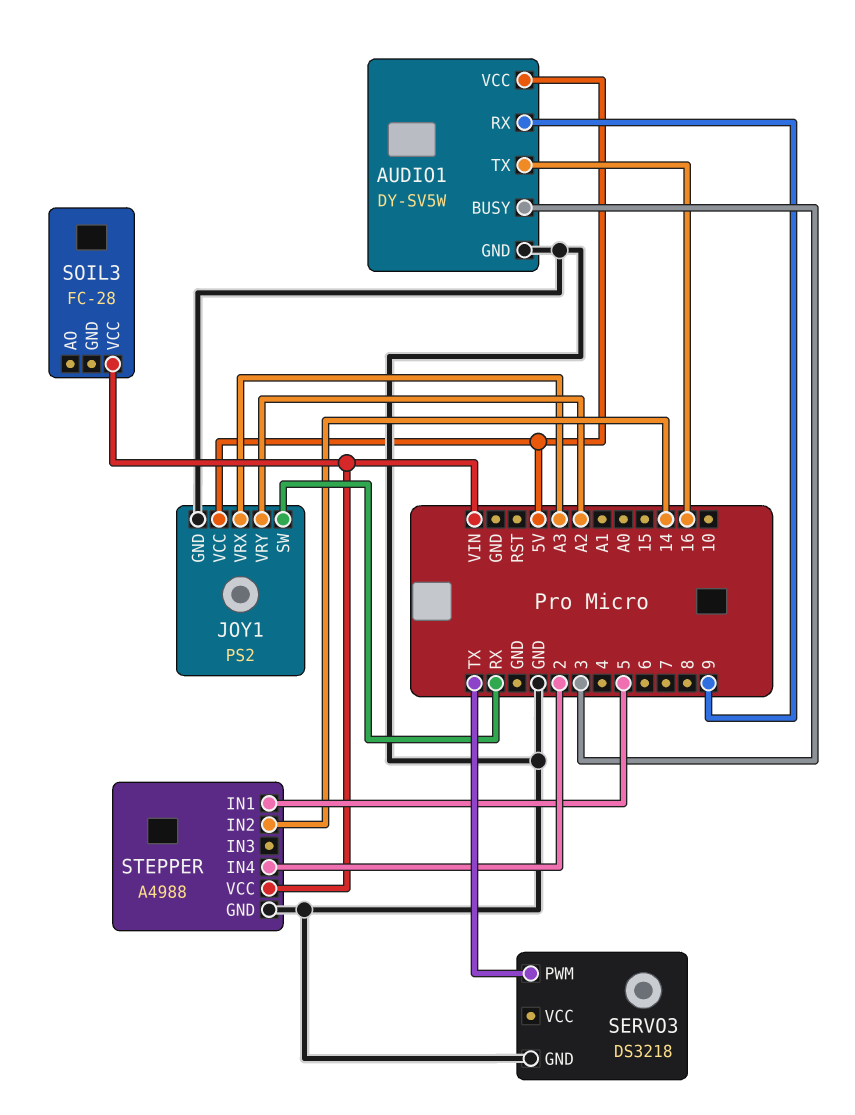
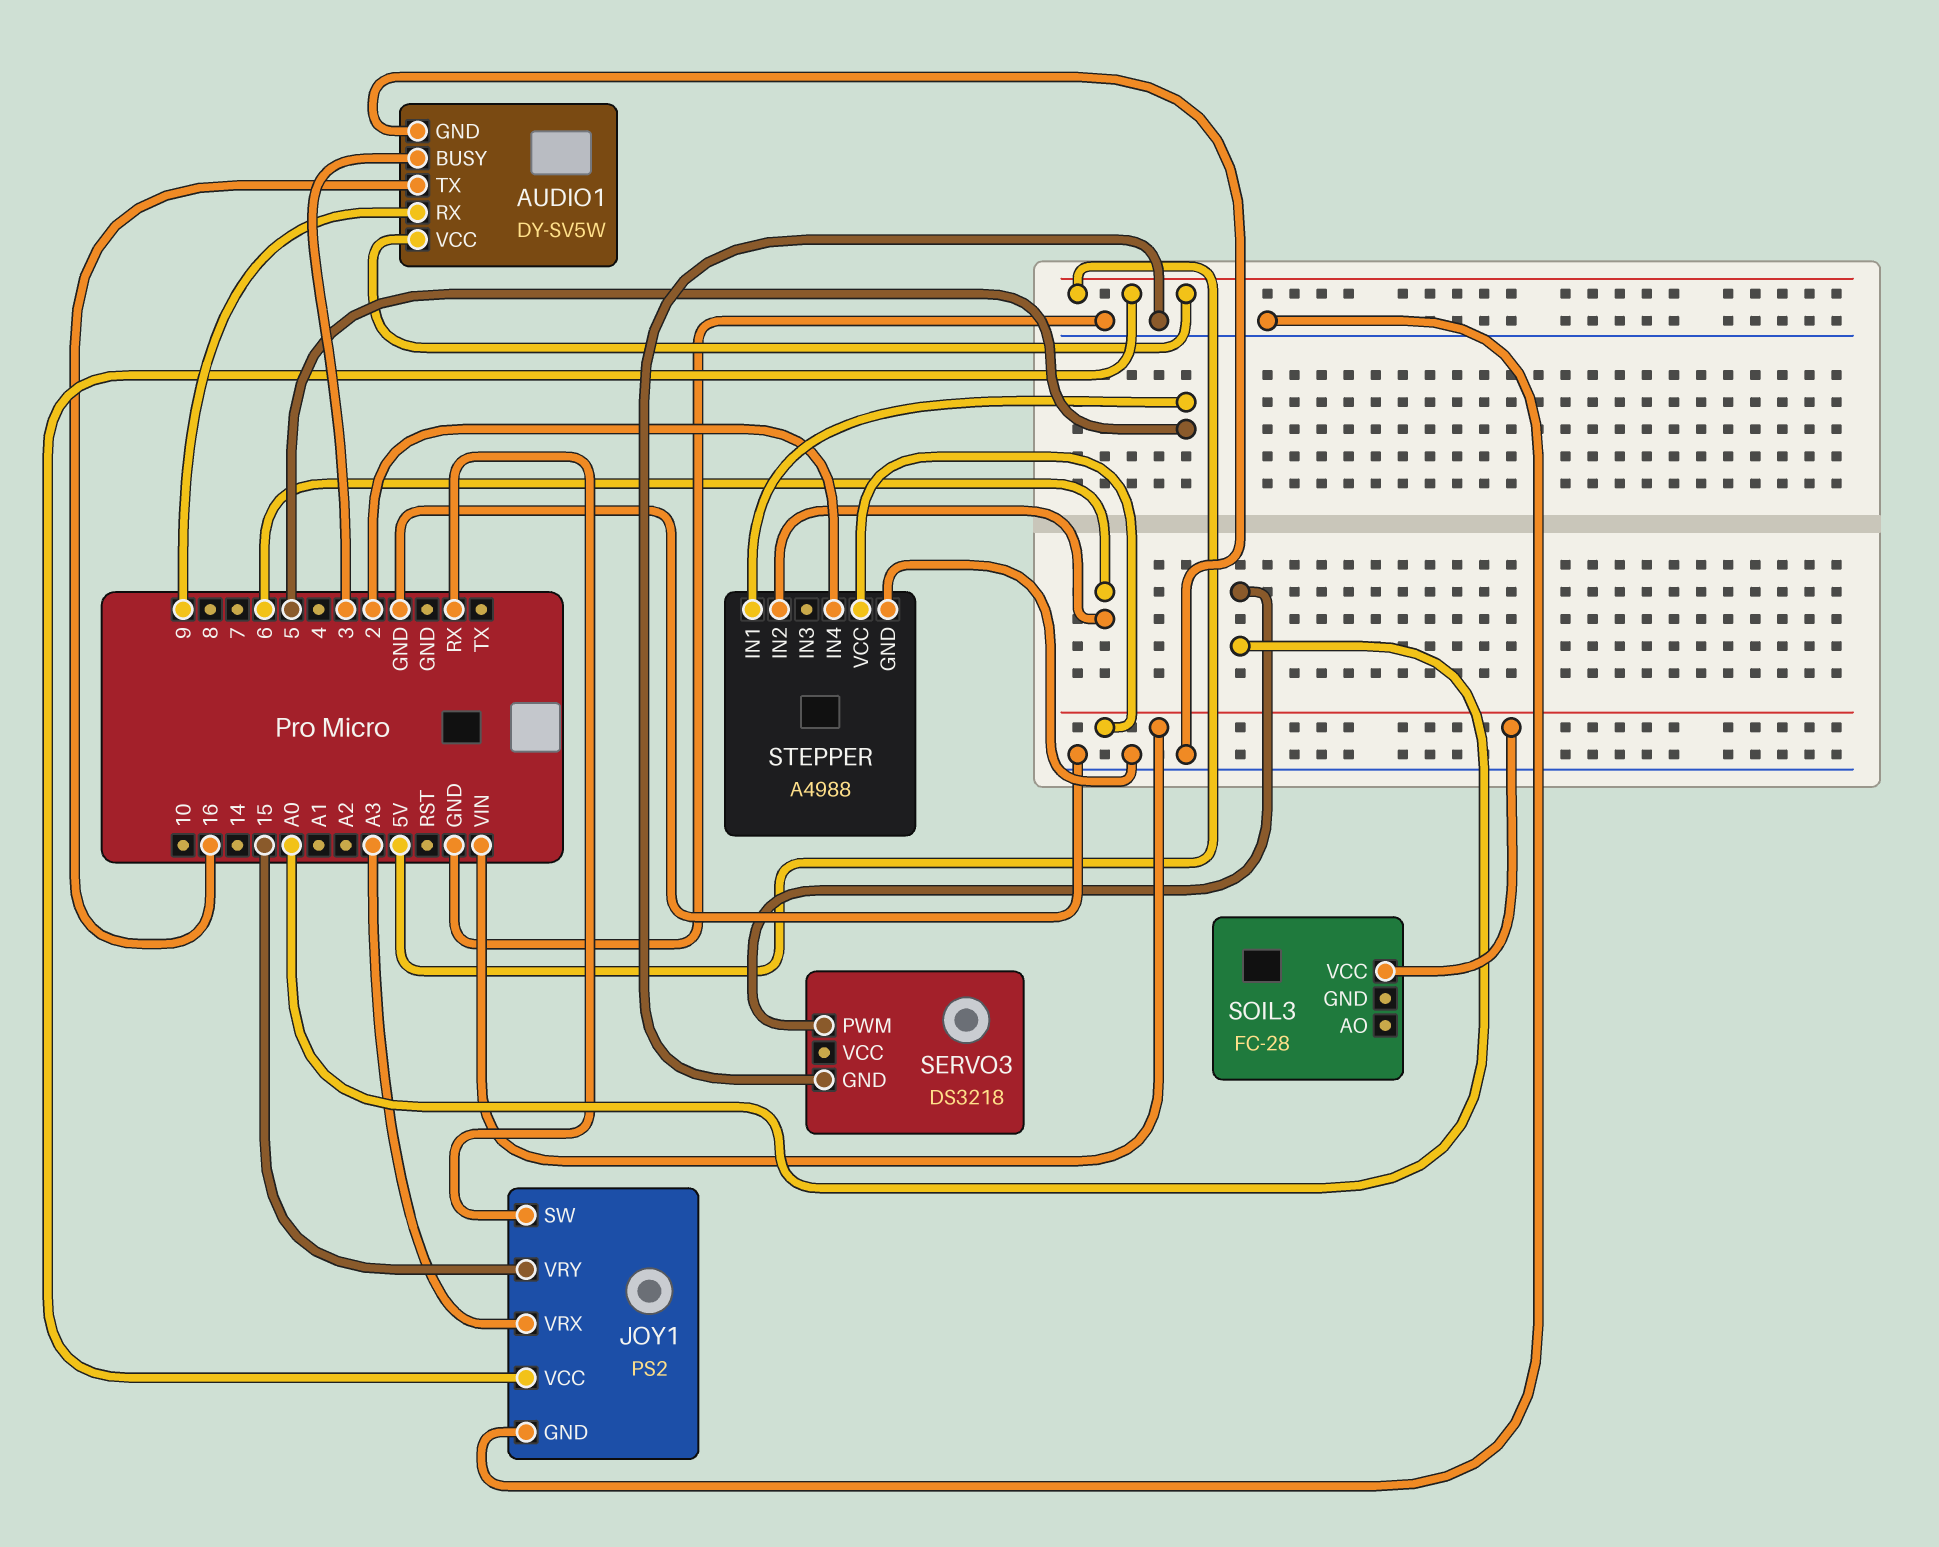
JOY1 pin VRY: A2 -> 15
SERVO3 pin PWM: TX -> A0
STEPPER pin IN2: 14 -> 6

